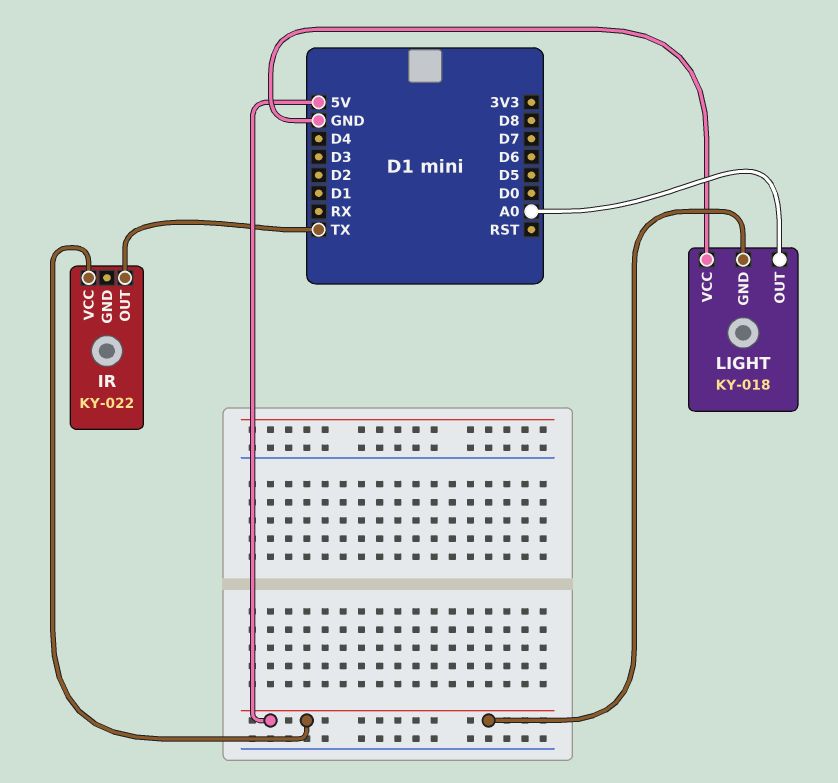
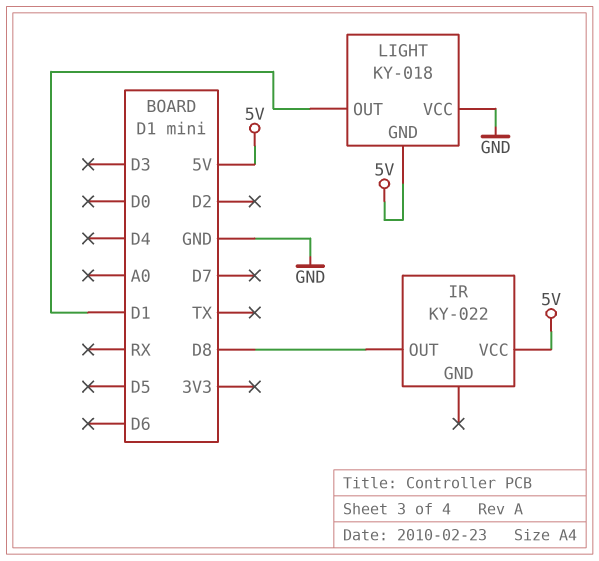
IR pin OUT: TX -> D8
LIGHT pin OUT: A0 -> D1

